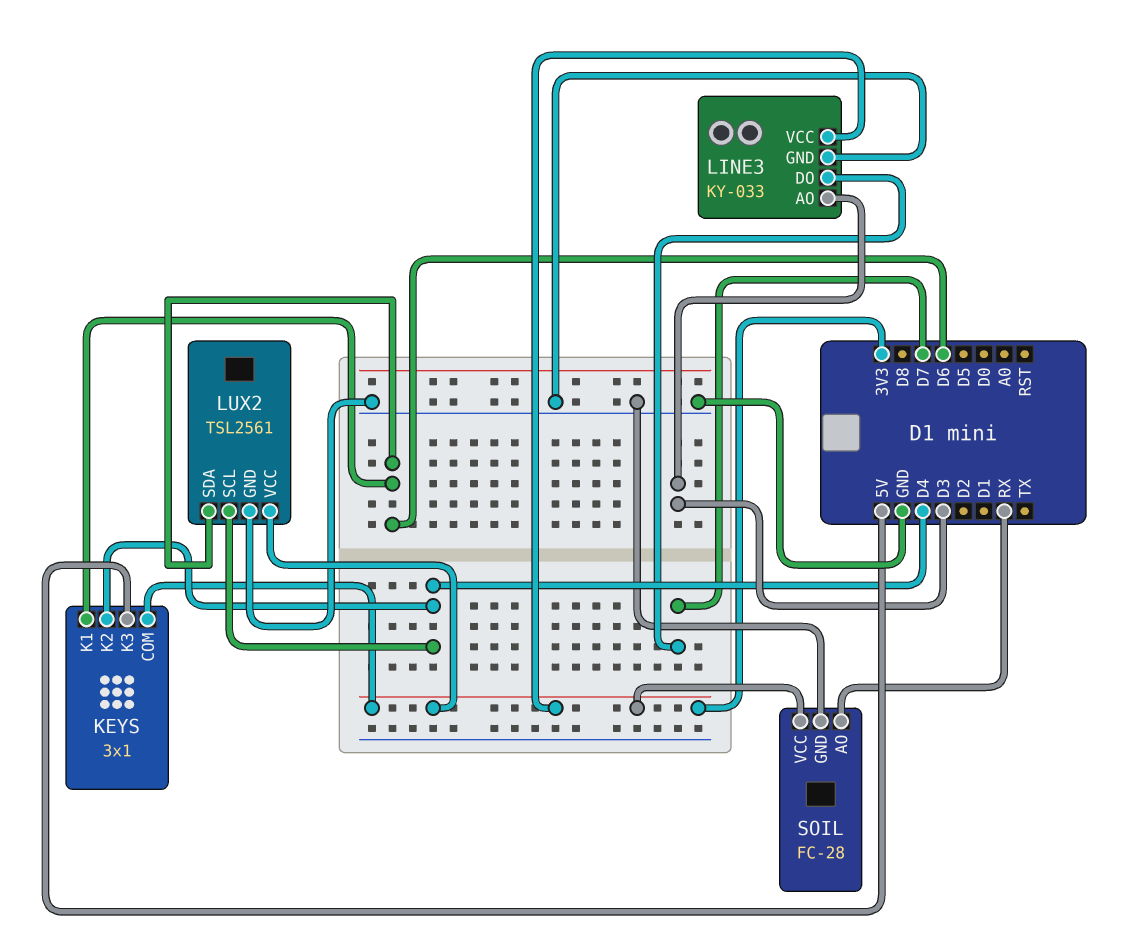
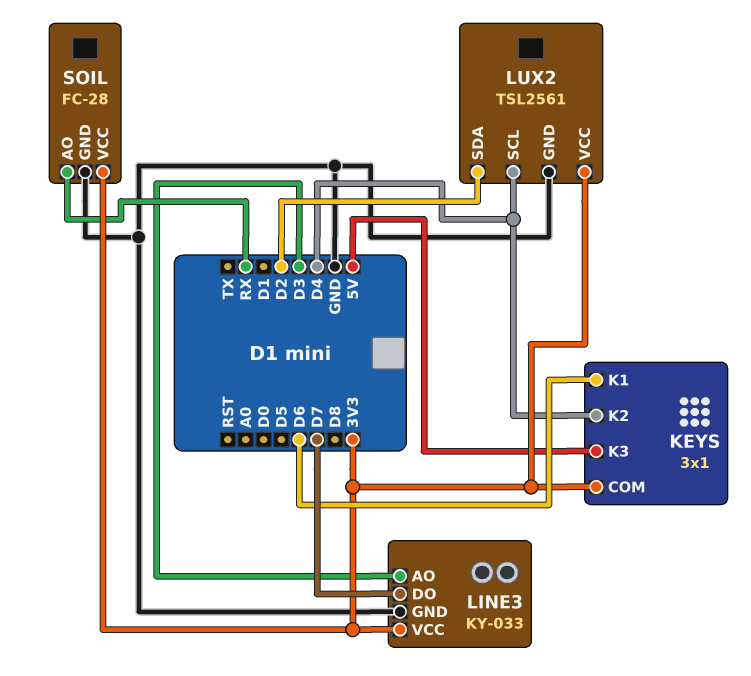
LUX2 pin SDA: D6 -> D2

